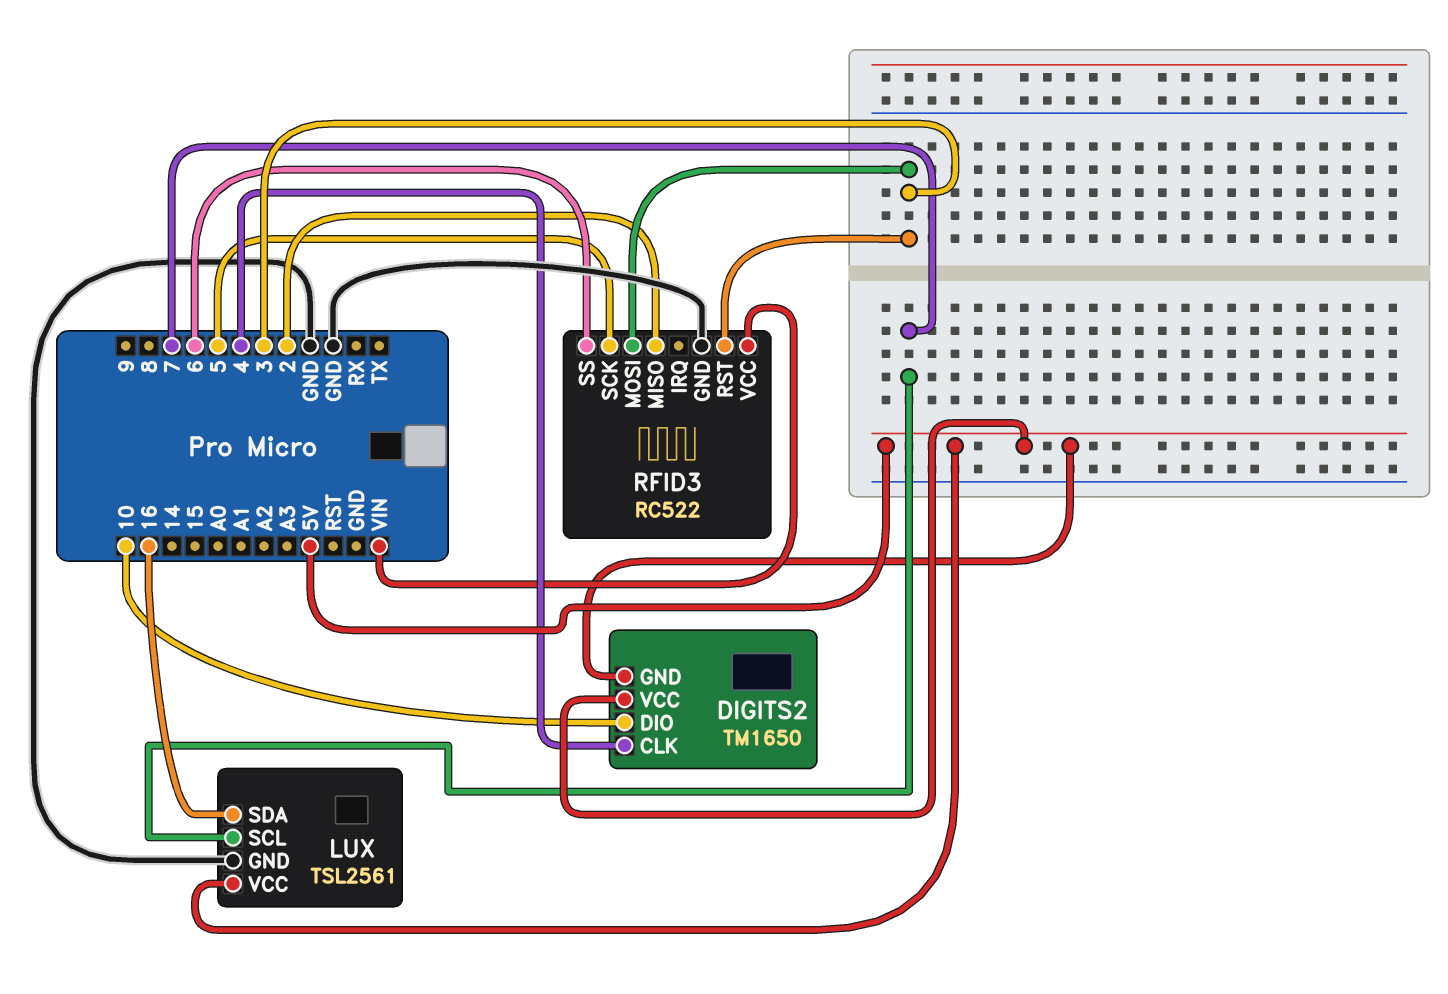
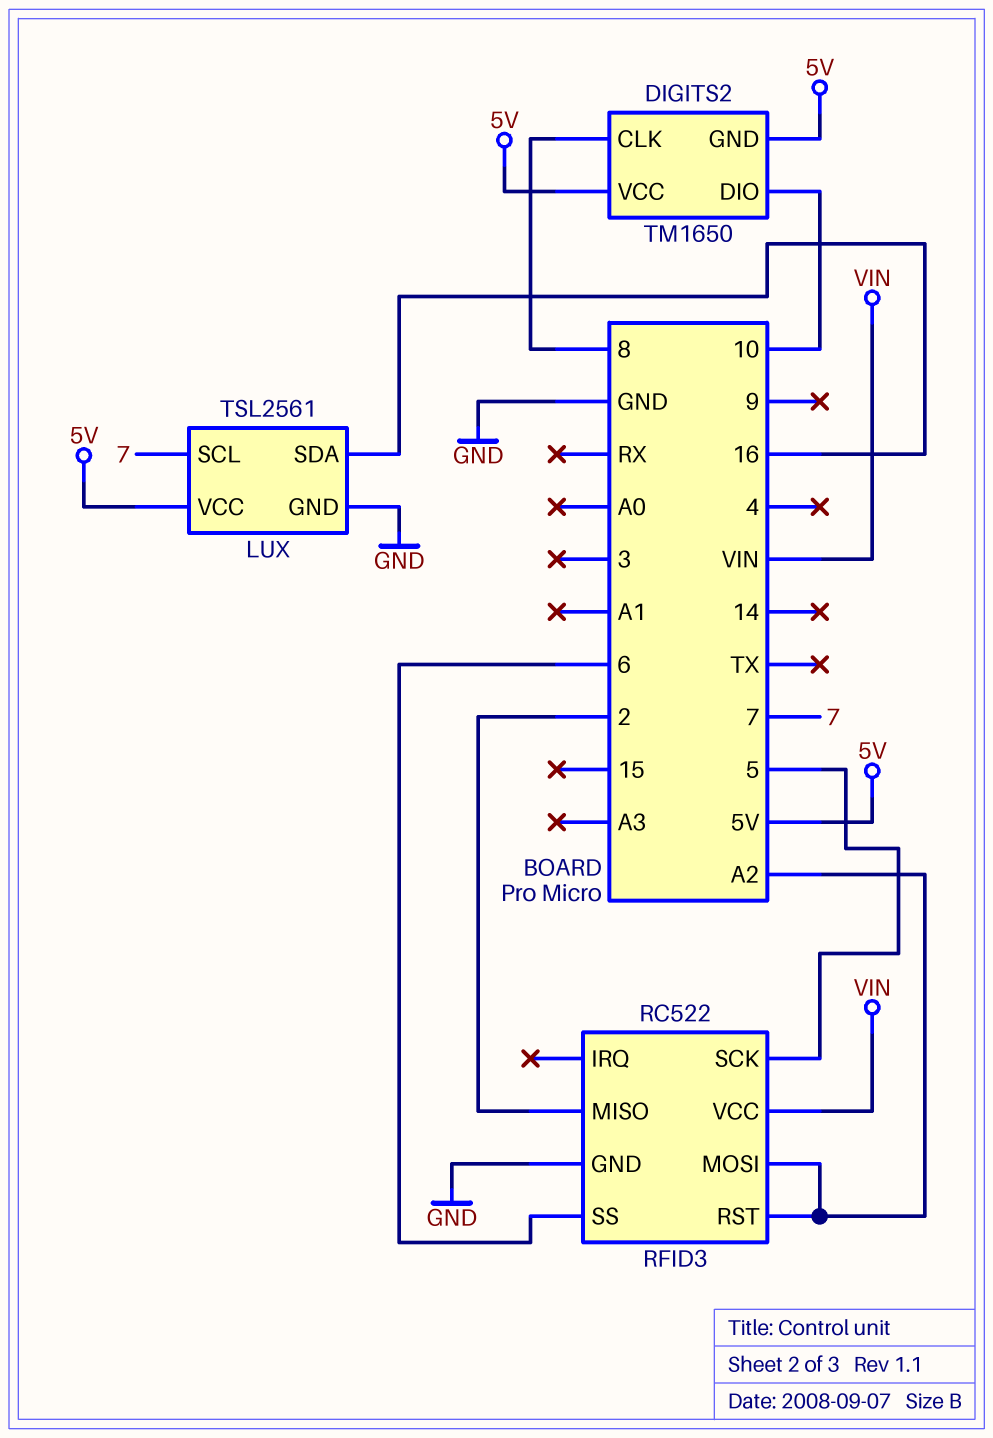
DIGITS2 pin CLK: 4 -> 8
RFID3 pin MOSI: 3 -> A2
RFID3 pin RST: 3 -> A2

